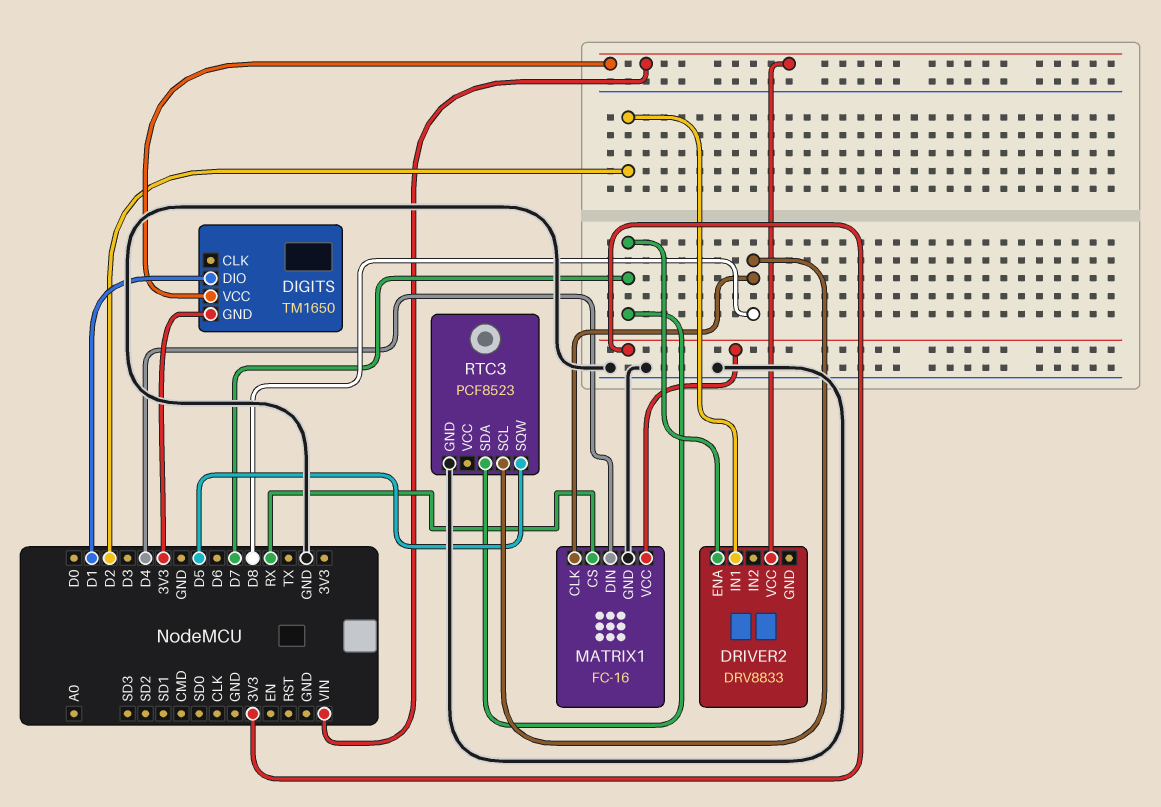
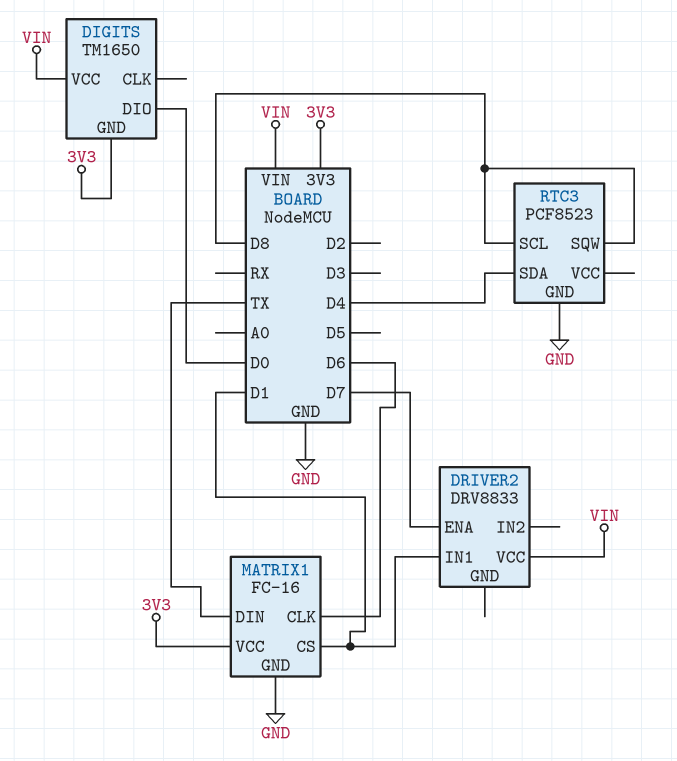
DIGITS pin DIO: D1 -> D0
DRIVER2 pin IN1: D2 -> D1
MATRIX1 pin CLK: D8 -> D6
MATRIX1 pin CS: RX -> D1
MATRIX1 pin DIN: D4 -> TX
RTC3 pin SDA: D7 -> D4
RTC3 pin SQW: D5 -> D8

